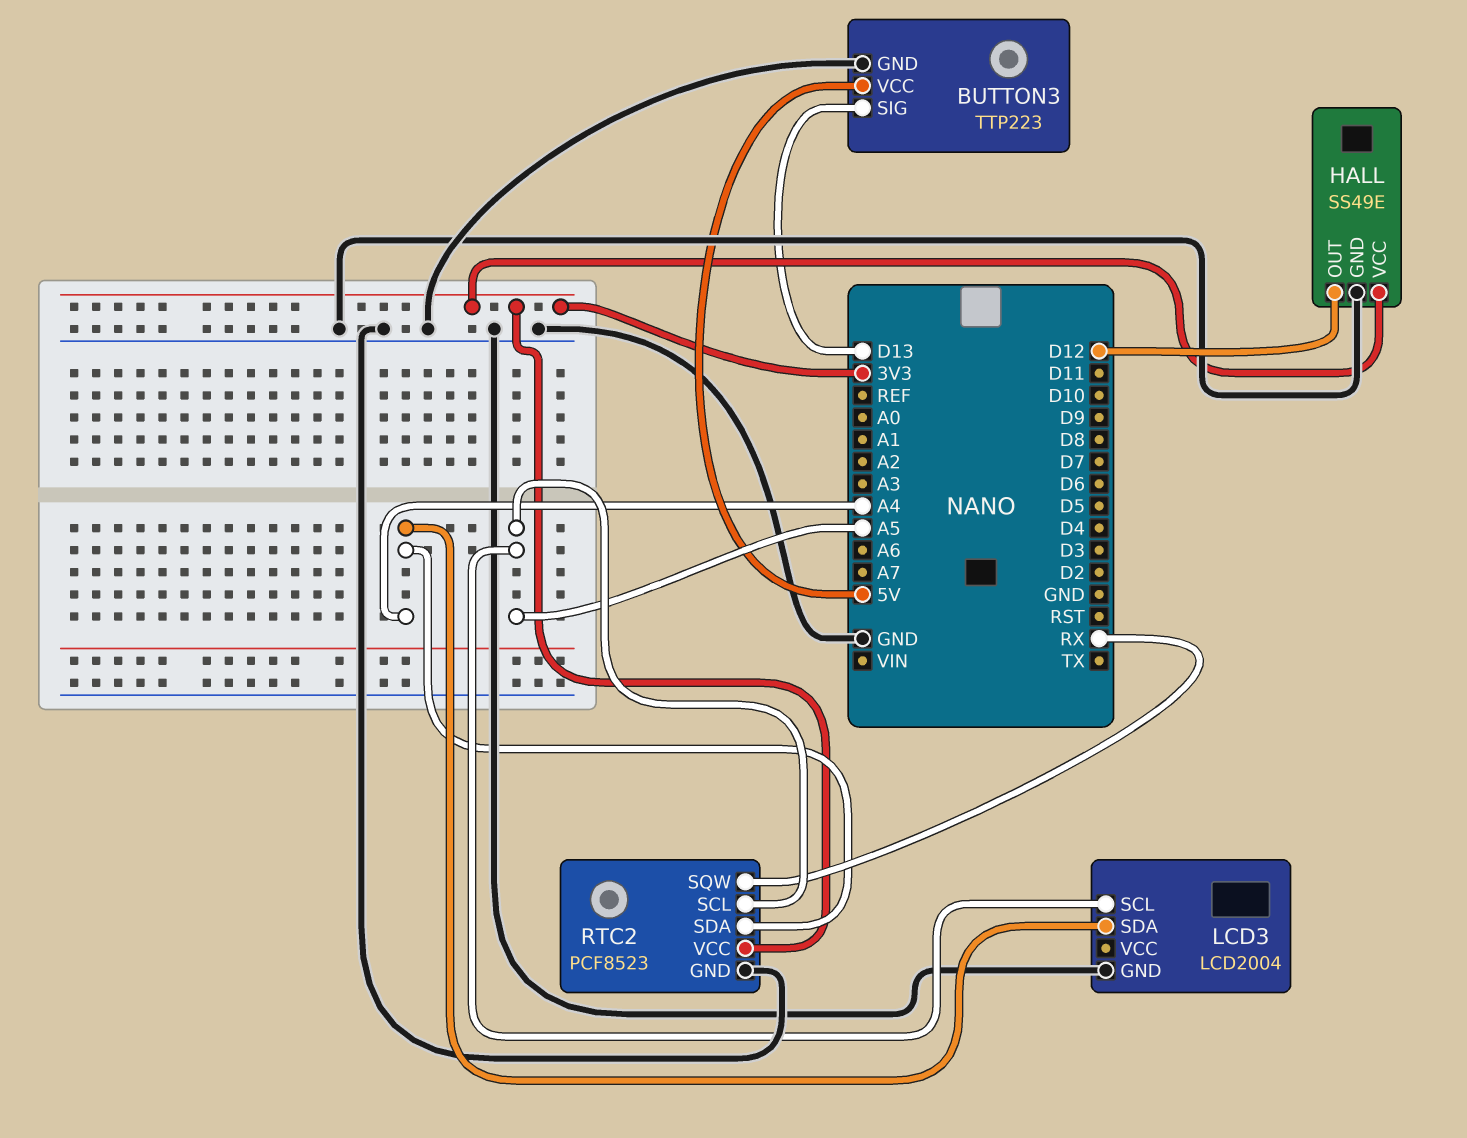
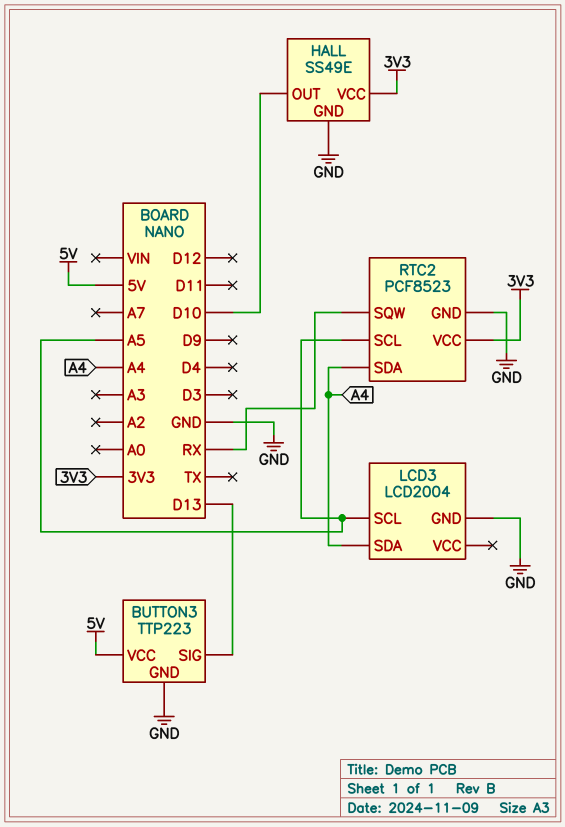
HALL pin OUT: D12 -> D10

